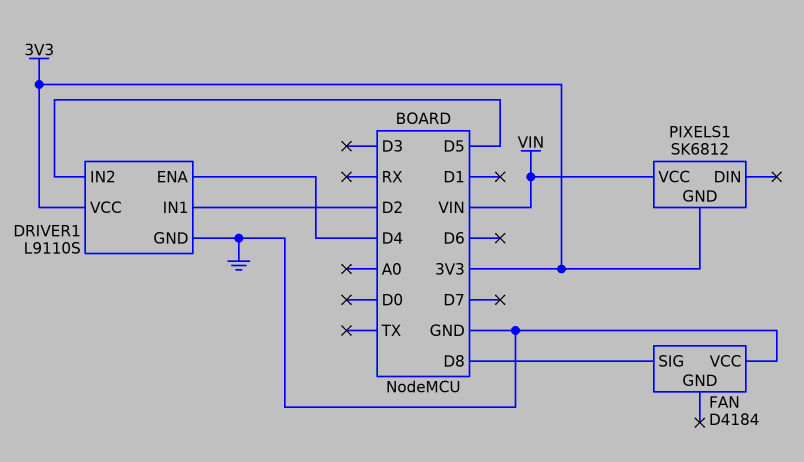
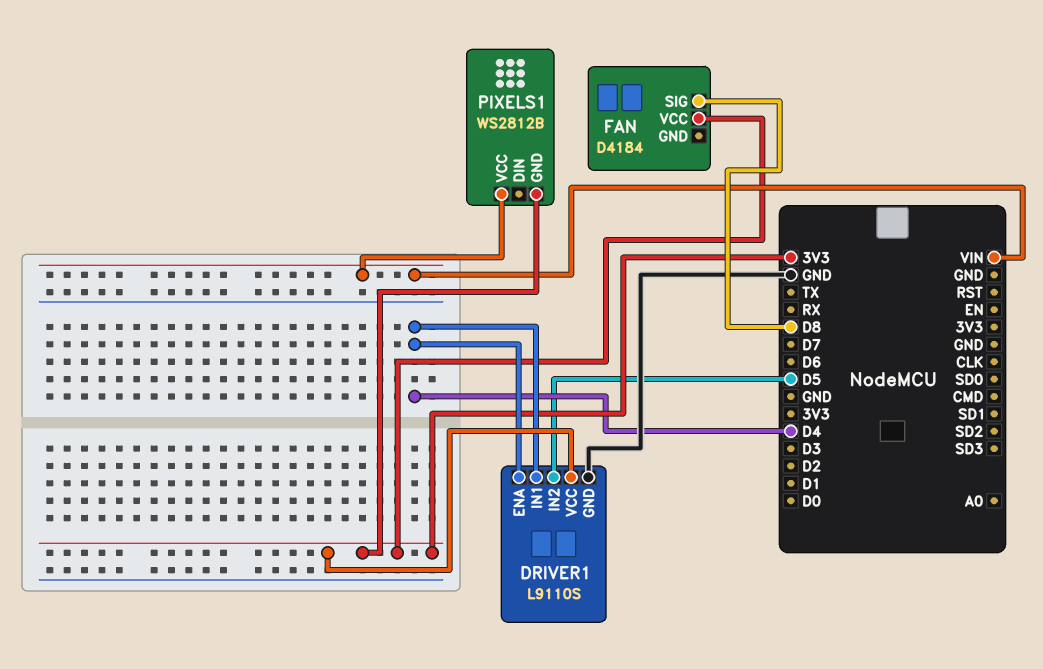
DRIVER1 pin IN1: D2 -> D4
FAN pin VCC: GND -> 3V3
PIXELS1: SK6812 -> WS2812B

